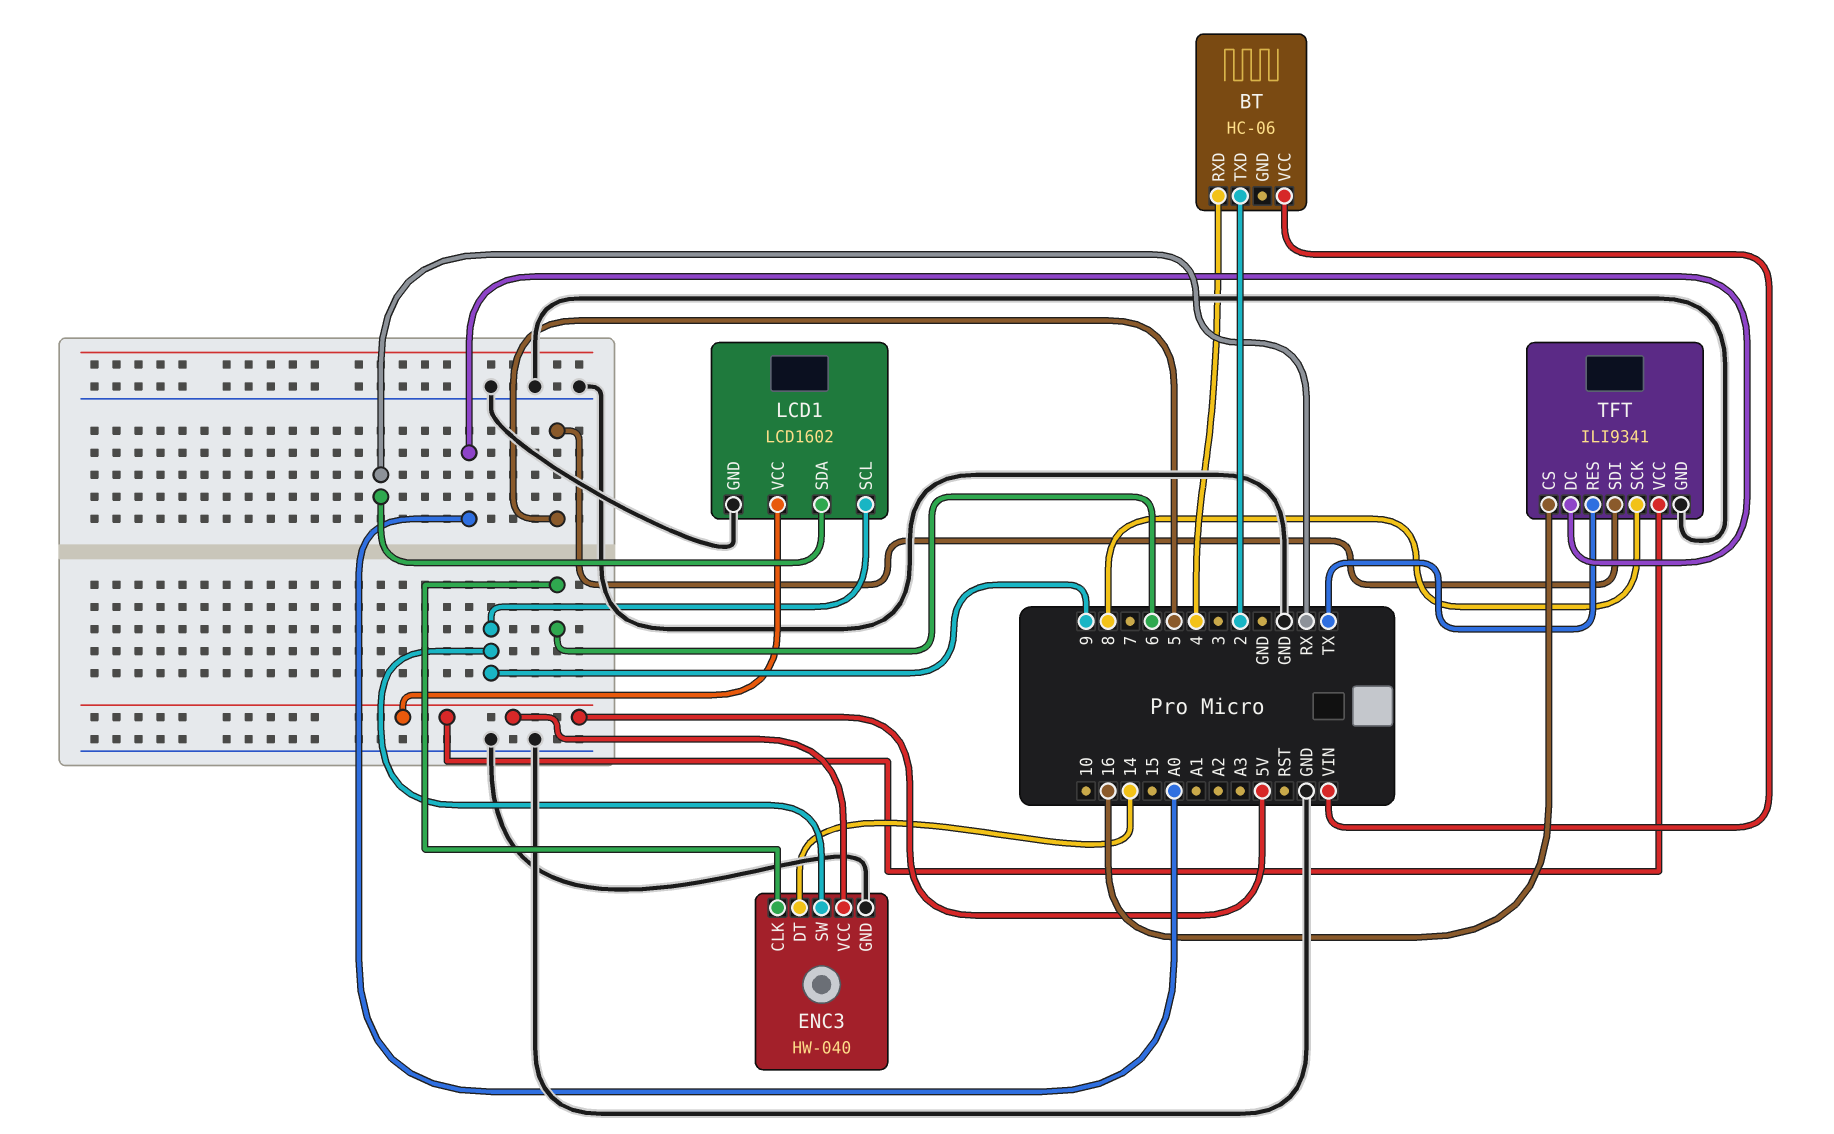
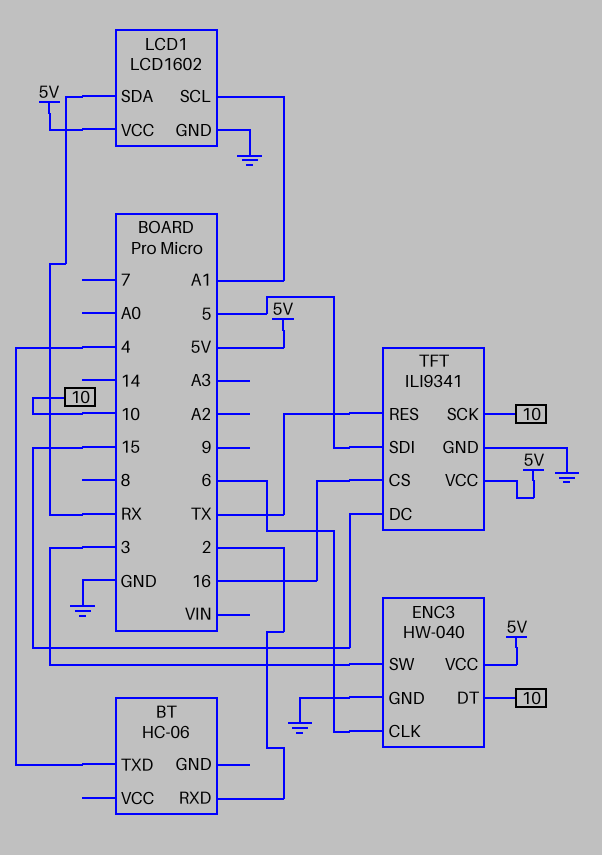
BT pin RXD: 4 -> 2
BT pin TXD: 2 -> 4
BT pin VCC: VIN -> none
ENC3 pin DT: 14 -> 10
ENC3 pin SW: 9 -> 3
LCD1 pin SCL: 9 -> A1
TFT pin DC: A0 -> 15
TFT pin SCK: 8 -> 10

